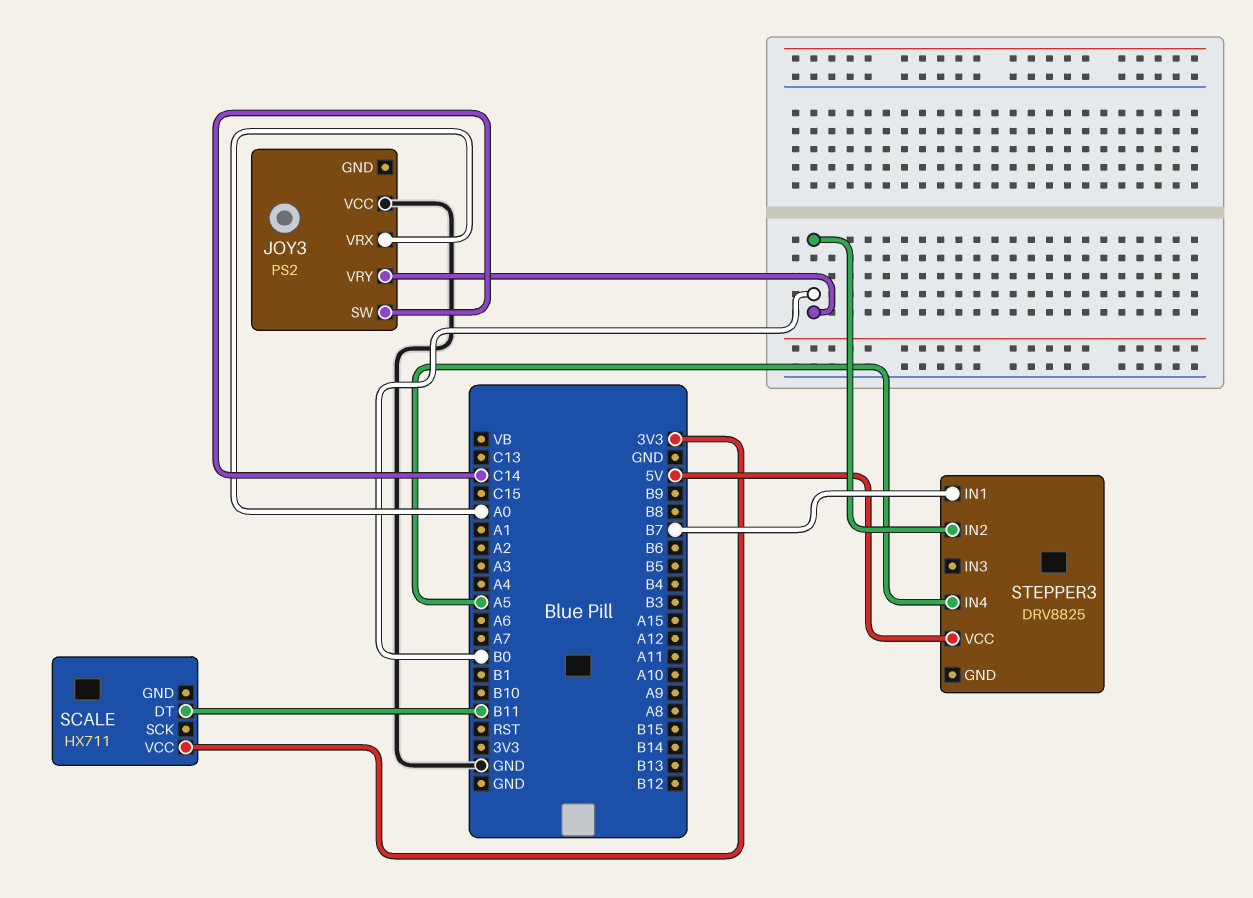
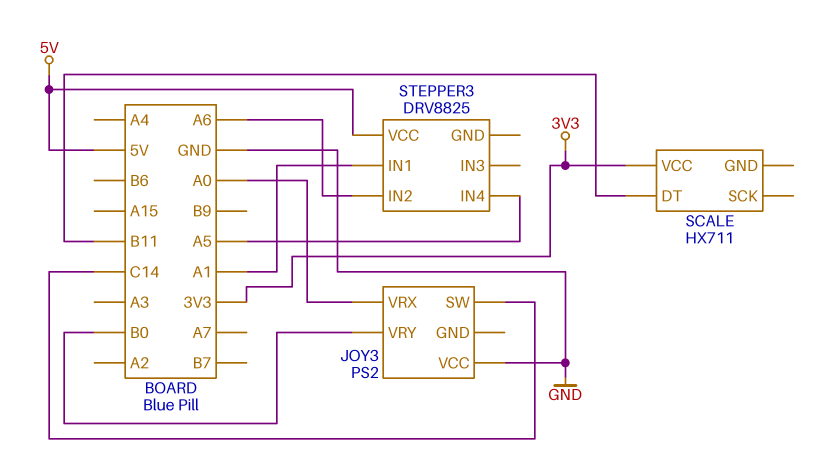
STEPPER3 pin IN1: B7 -> A1
STEPPER3 pin IN2: B0 -> A6

